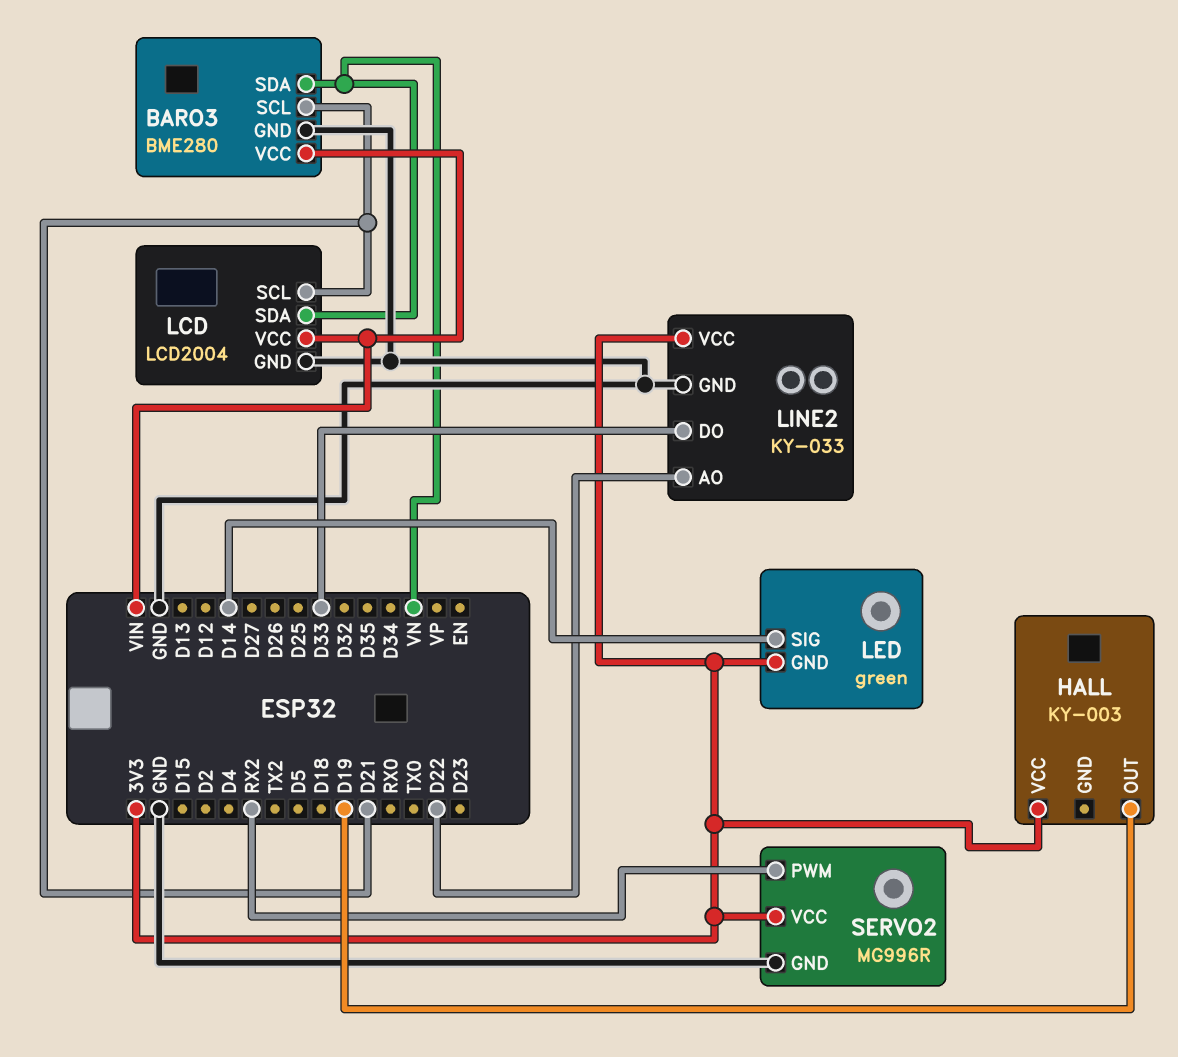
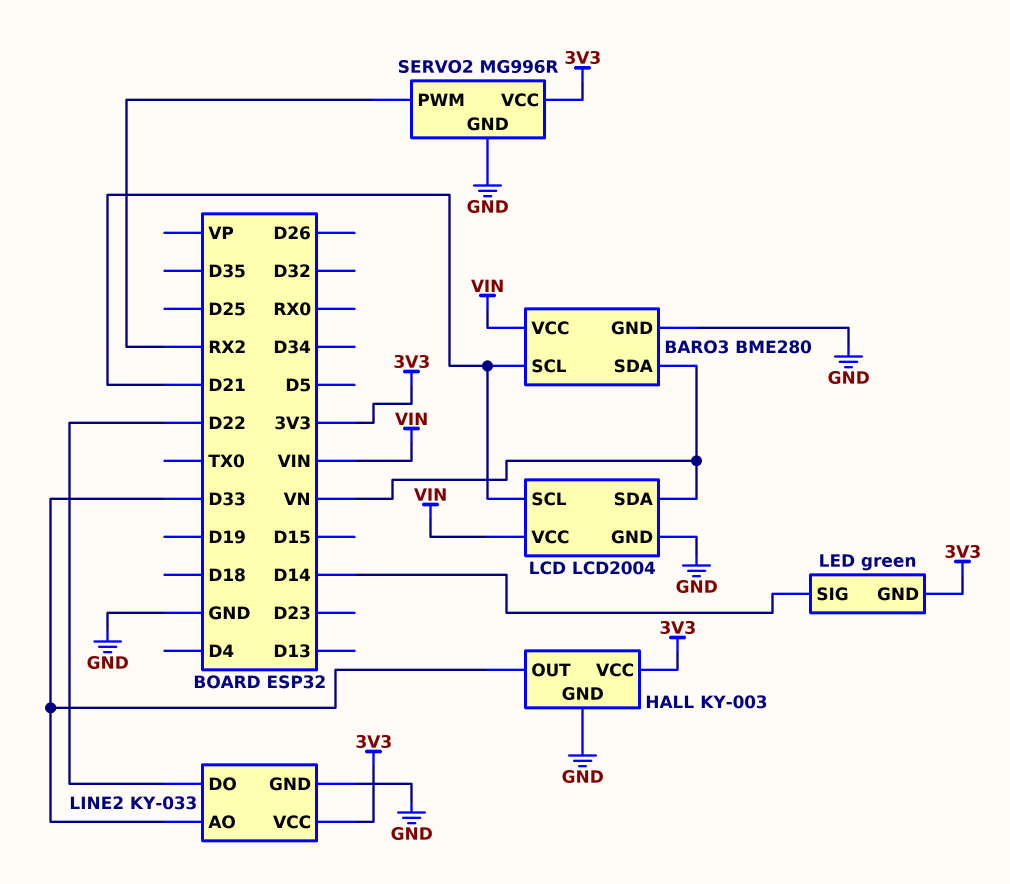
HALL pin GND: none -> GND
HALL pin OUT: D19 -> D33
LINE2 pin AO: D22 -> D33
LINE2 pin DO: D33 -> D22

